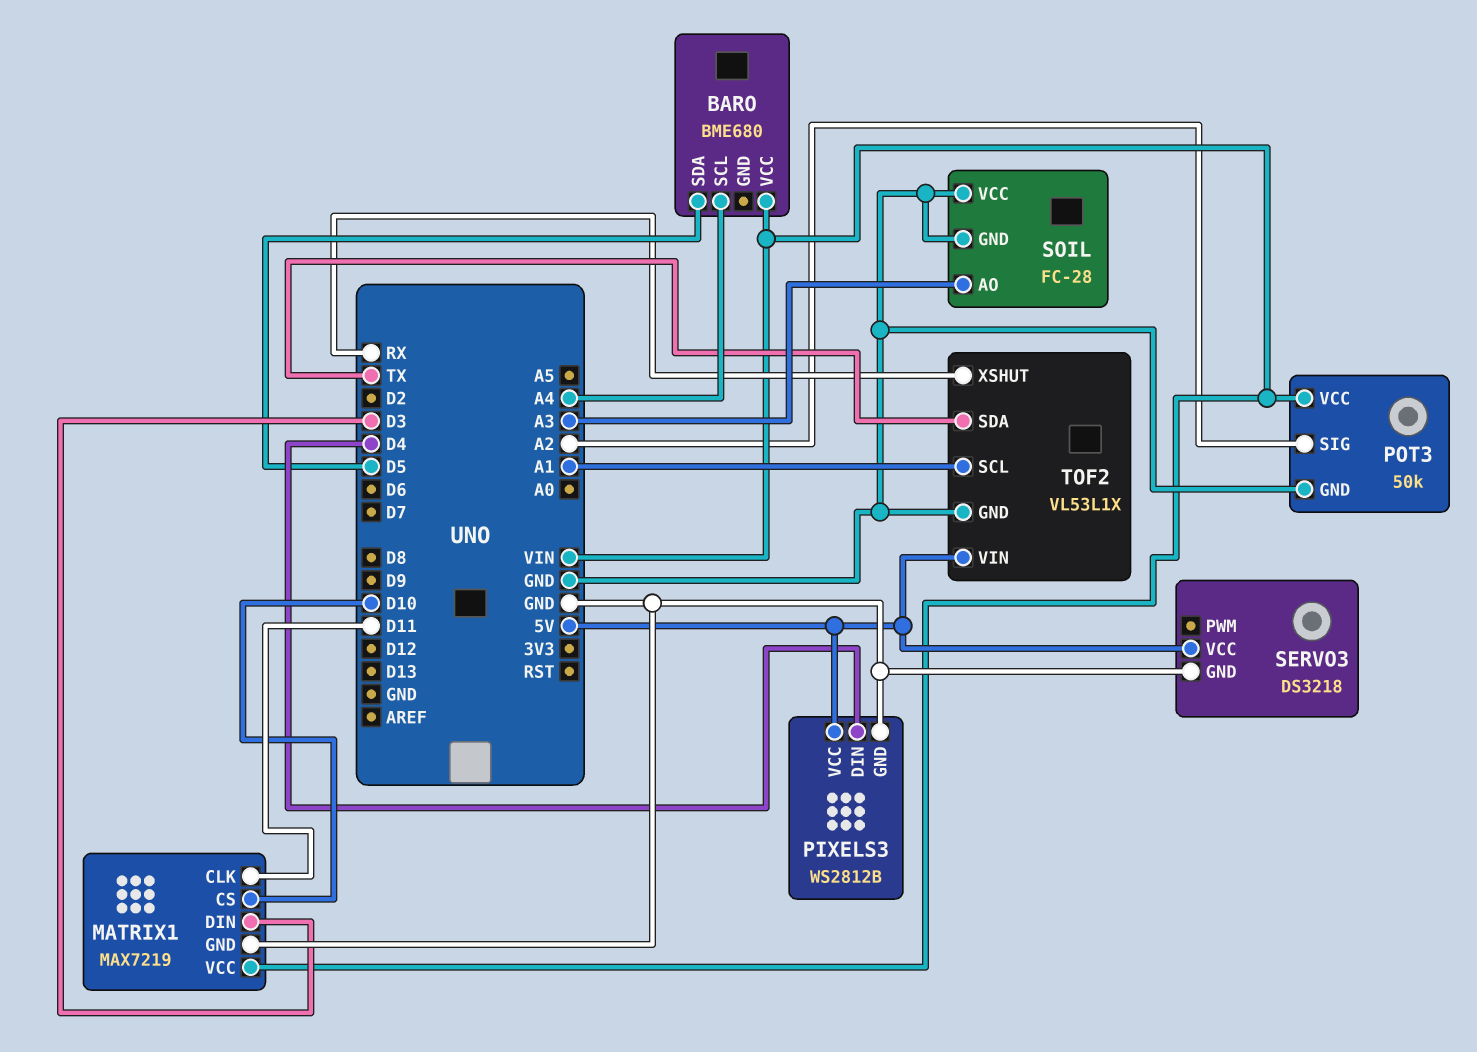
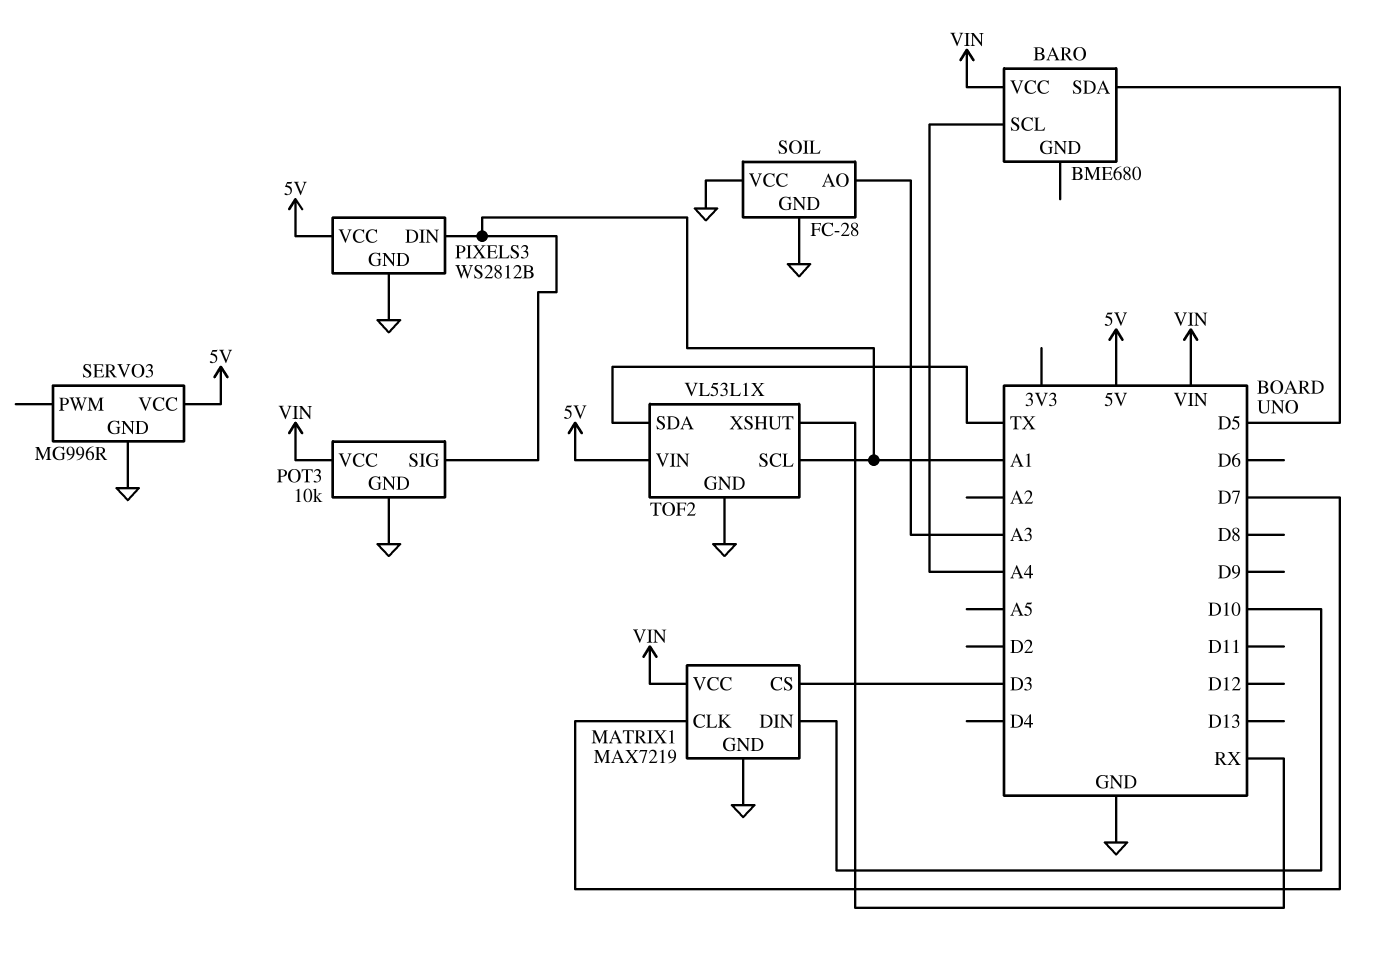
MATRIX1 pin CLK: D11 -> D7
MATRIX1 pin CS: D10 -> D3
MATRIX1 pin DIN: D3 -> D10
PIXELS3 pin DIN: D4 -> A1
POT3: 50k -> 10k
POT3 pin SIG: A2 -> A1
SERVO3: DS3218 -> MG996R

